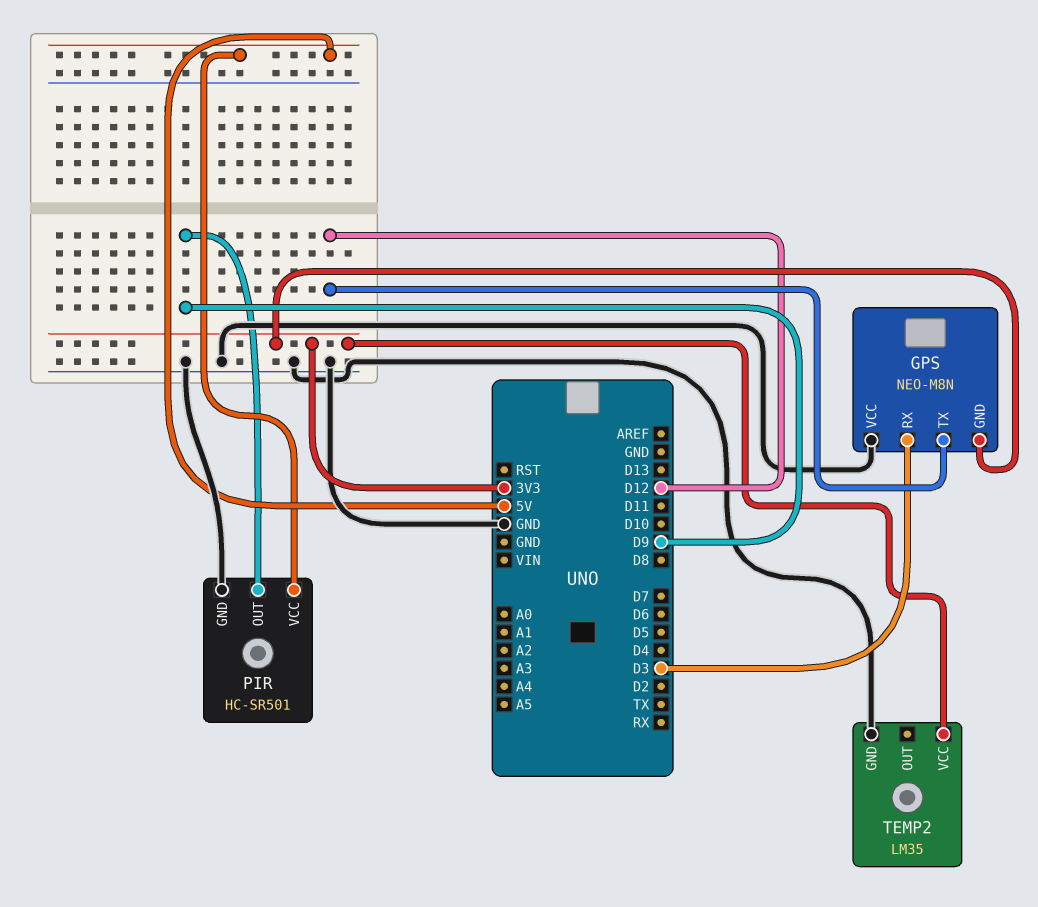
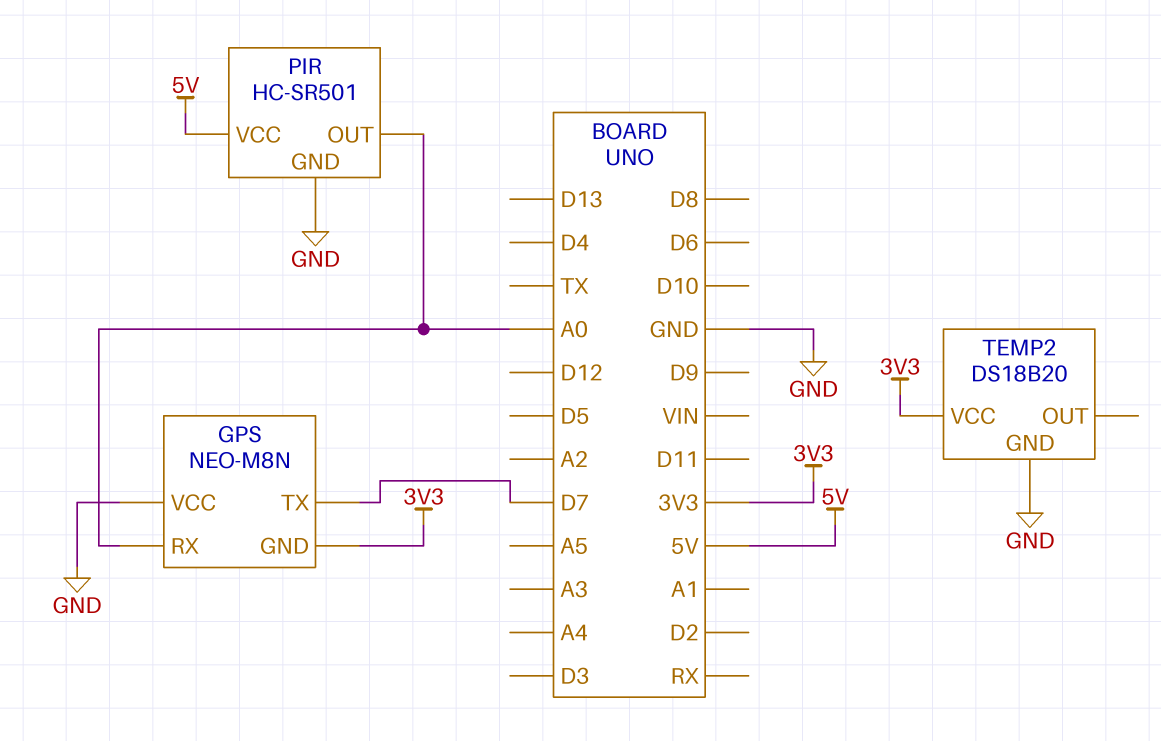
GPS pin RX: D3 -> A0
GPS pin TX: D12 -> D7
PIR pin OUT: D9 -> A0
TEMP2: LM35 -> DS18B20

